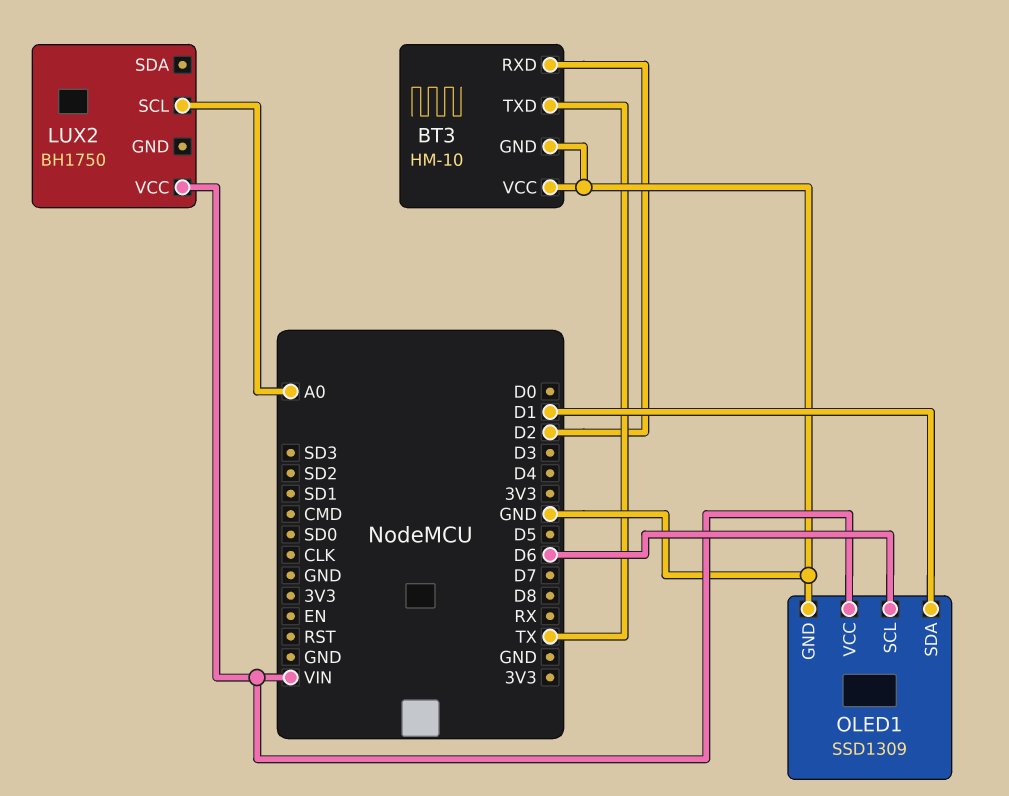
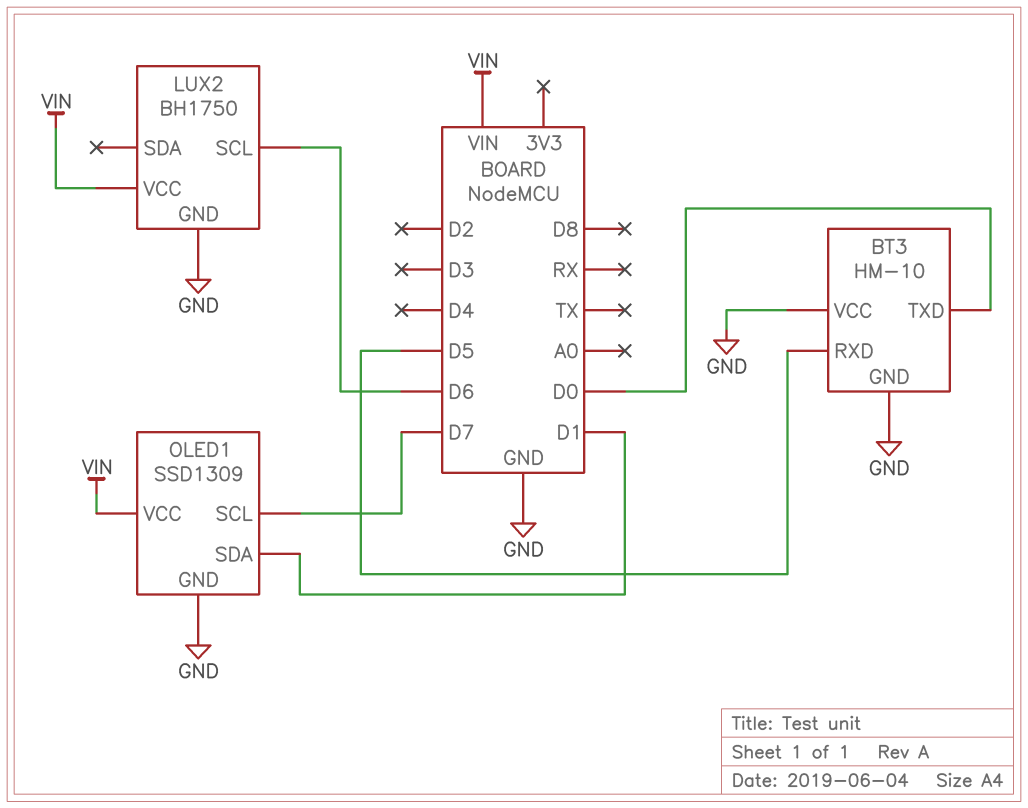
BT3 pin RXD: D2 -> D5
BT3 pin TXD: TX -> D0
LUX2 pin GND: none -> GND
LUX2 pin SCL: A0 -> D6
OLED1 pin SCL: D6 -> D7

